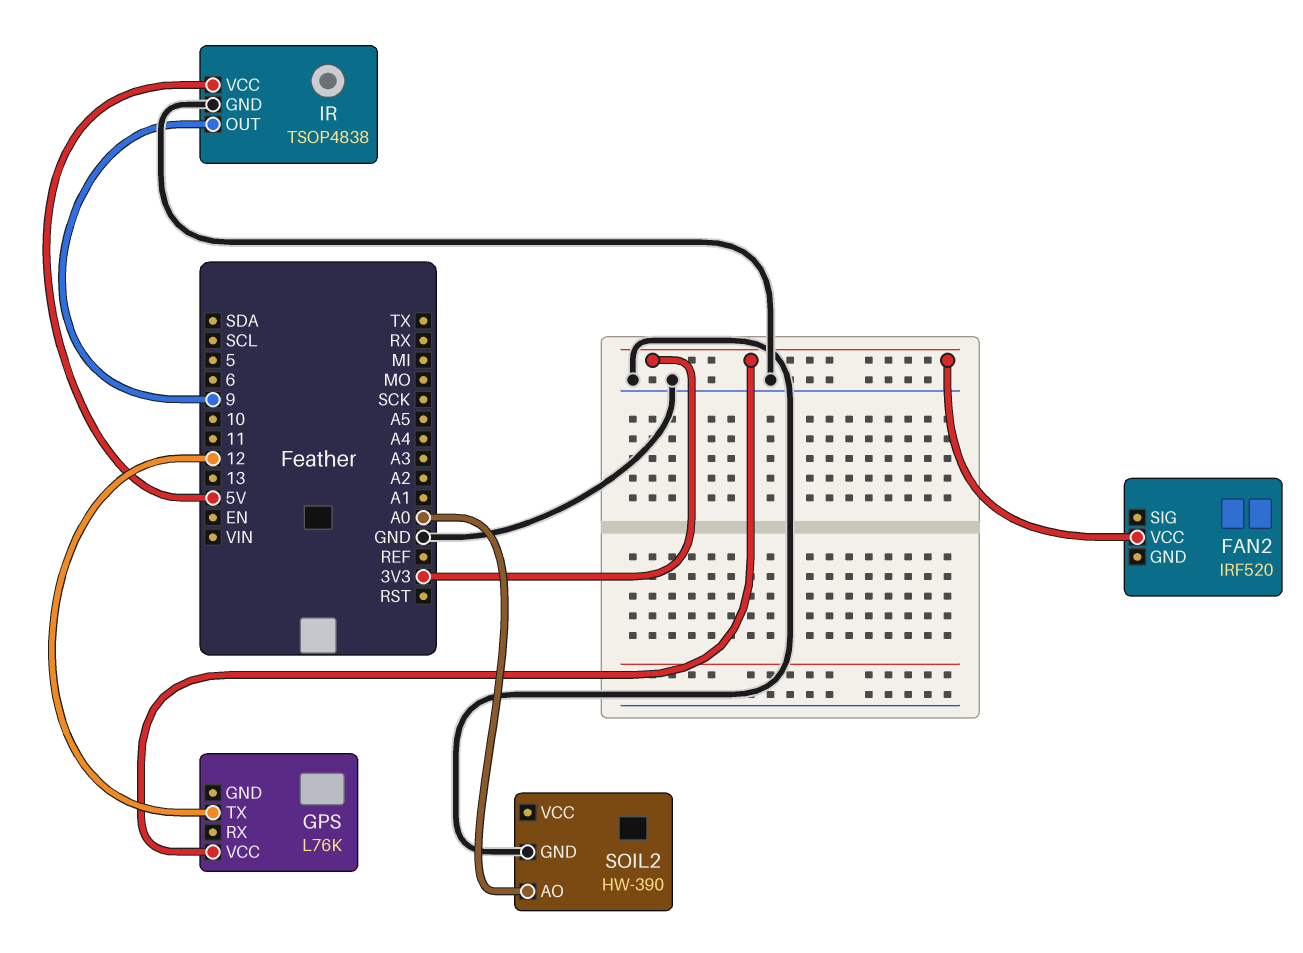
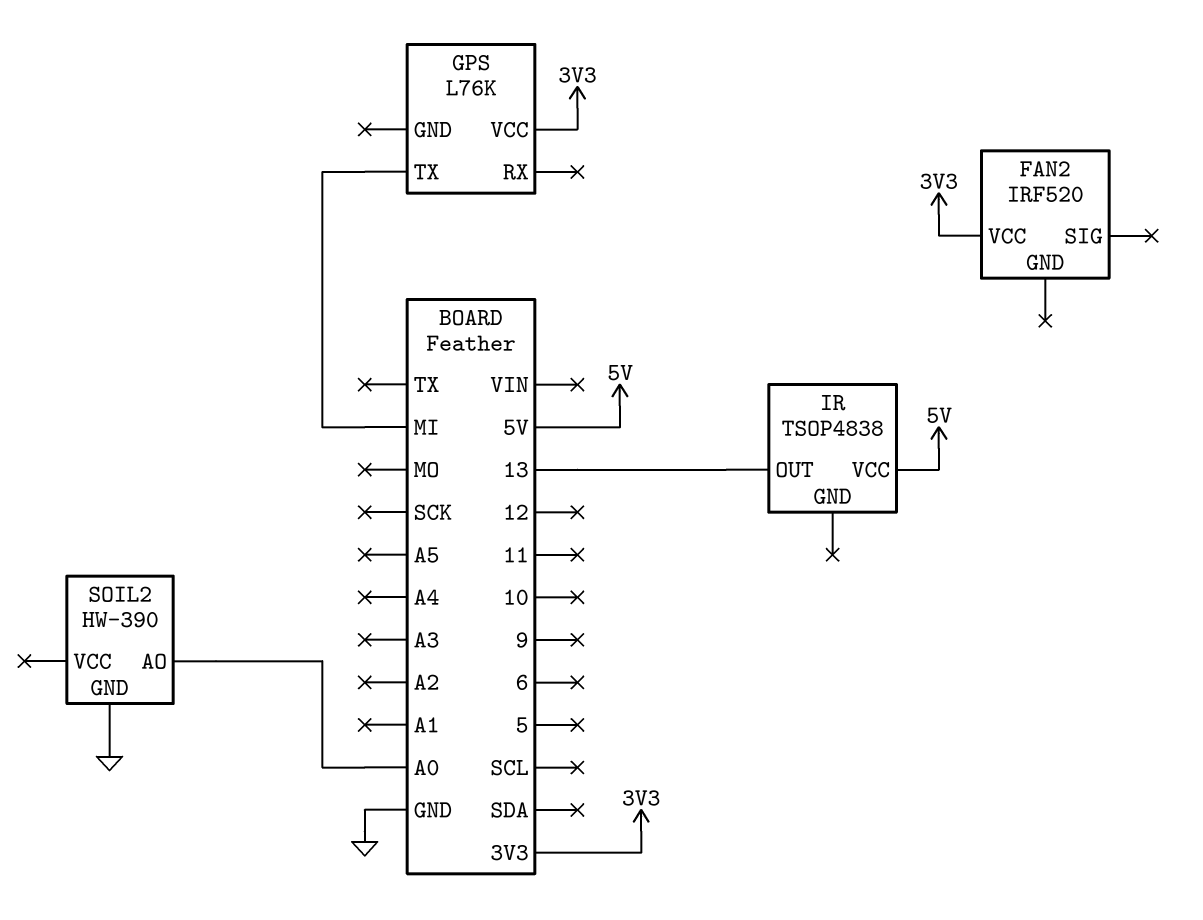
GPS pin TX: 12 -> MI
IR pin GND: GND -> none
IR pin OUT: 9 -> 13

